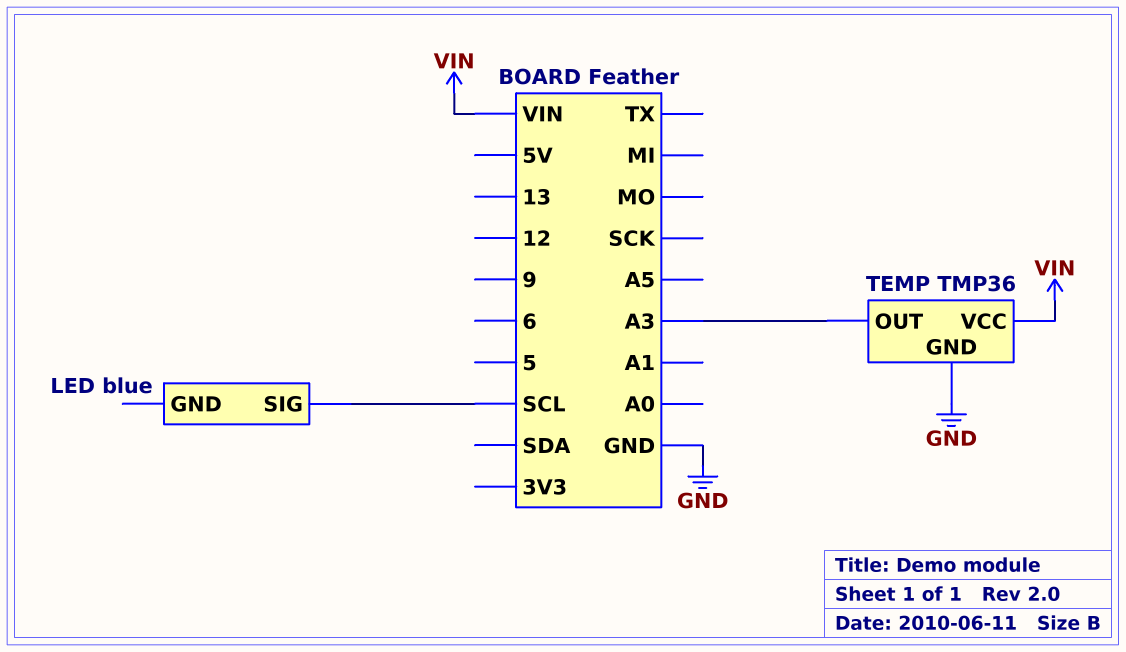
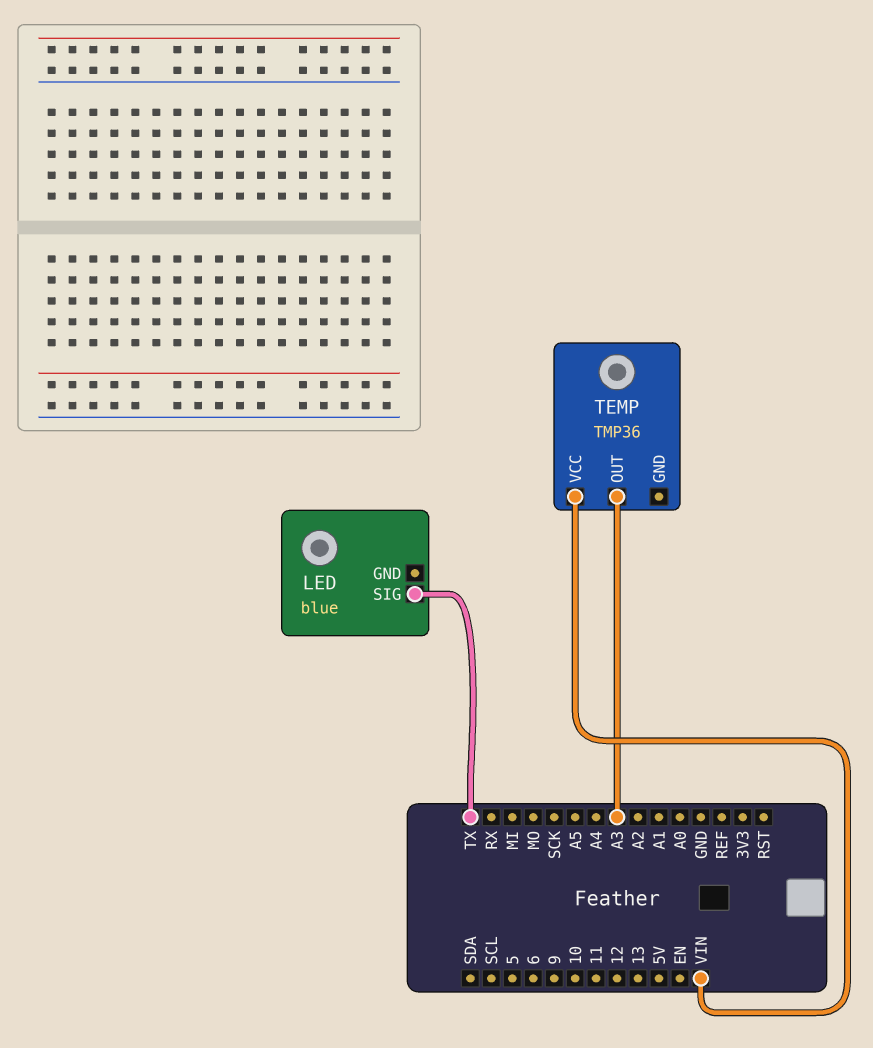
LED pin SIG: SCL -> TX
TEMP pin GND: GND -> none

